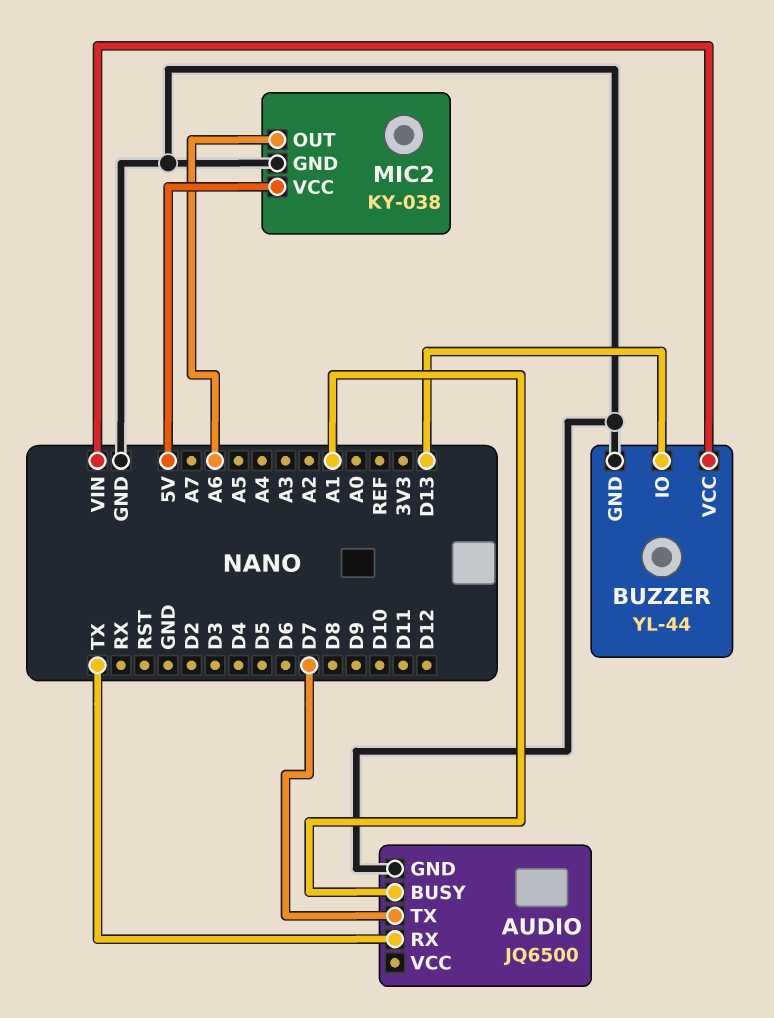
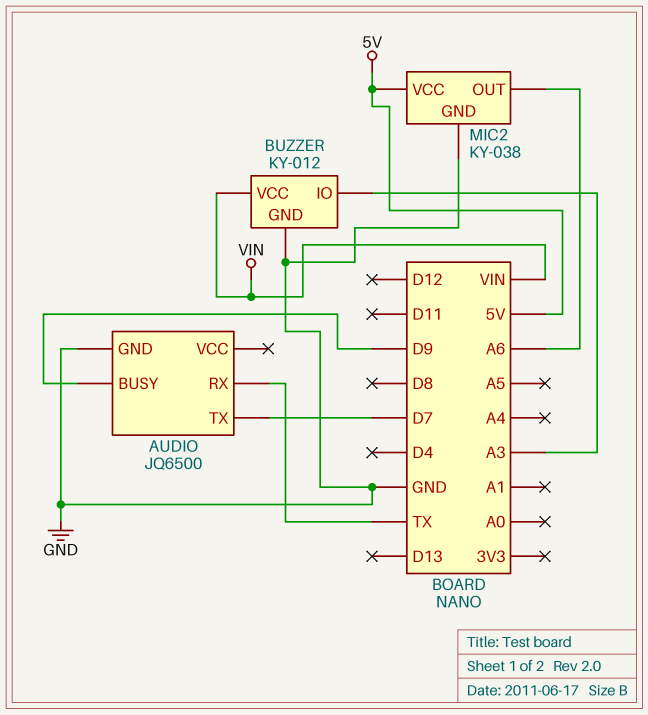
AUDIO pin BUSY: A1 -> D9
BUZZER: YL-44 -> KY-012
BUZZER pin IO: D13 -> A3

